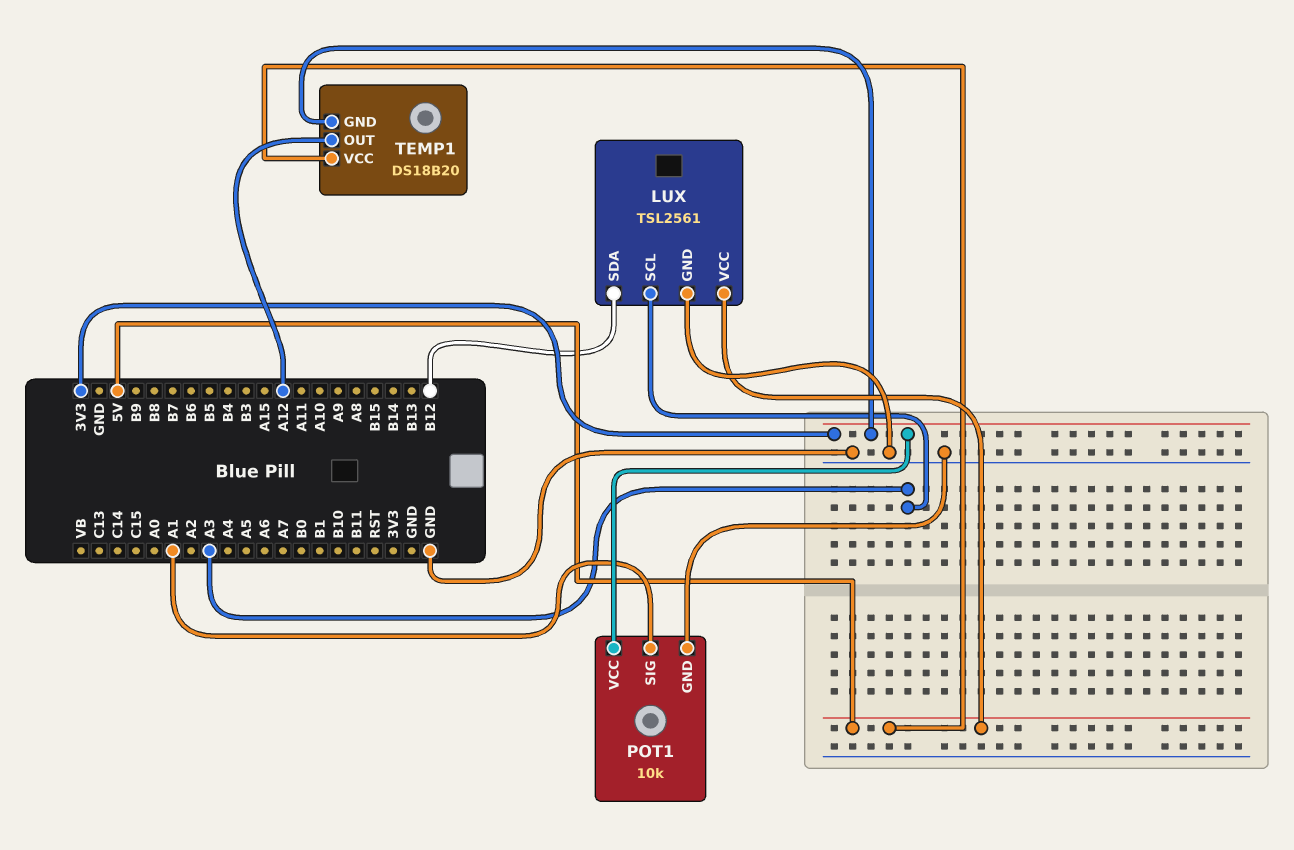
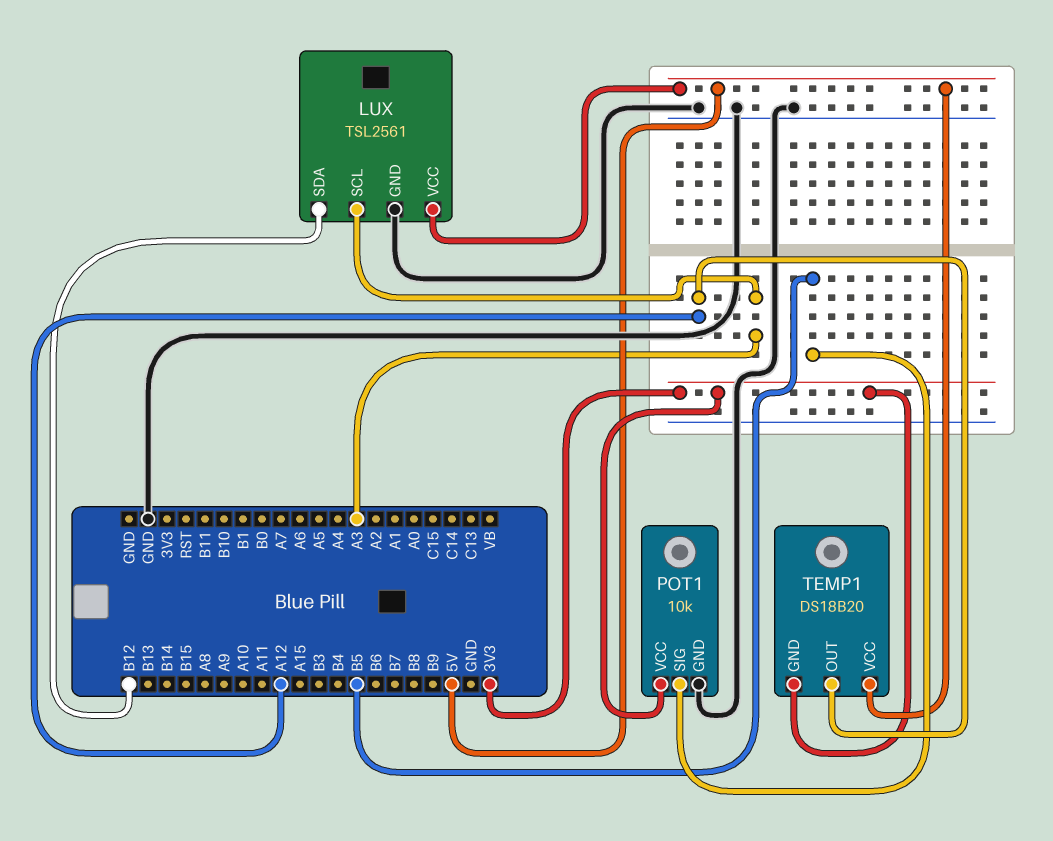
POT1 pin SIG: A1 -> B5

